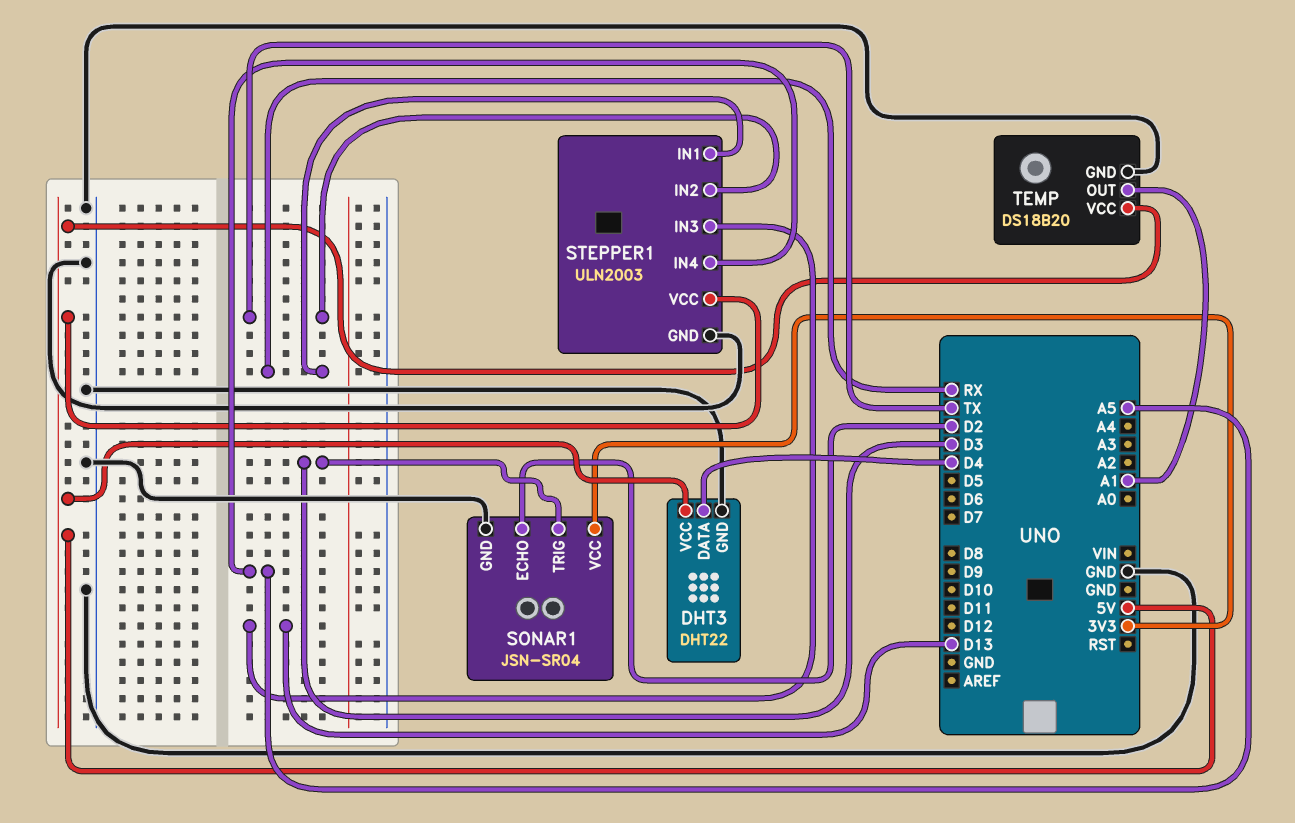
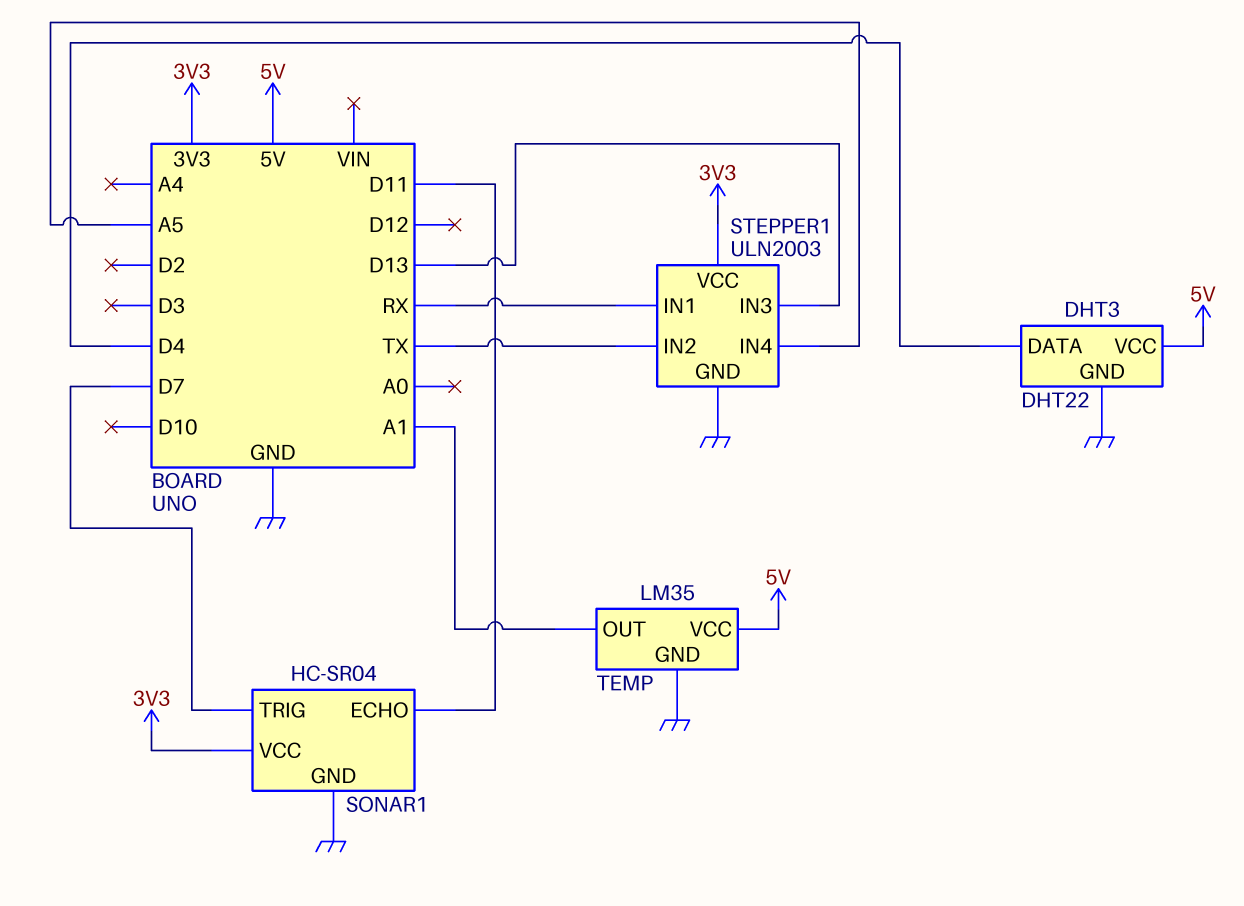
SONAR1: JSN-SR04 -> HC-SR04
SONAR1 pin ECHO: D2 -> D11
SONAR1 pin TRIG: D3 -> D7
STEPPER1 pin VCC: 5V -> 3V3
TEMP: DS18B20 -> LM35

